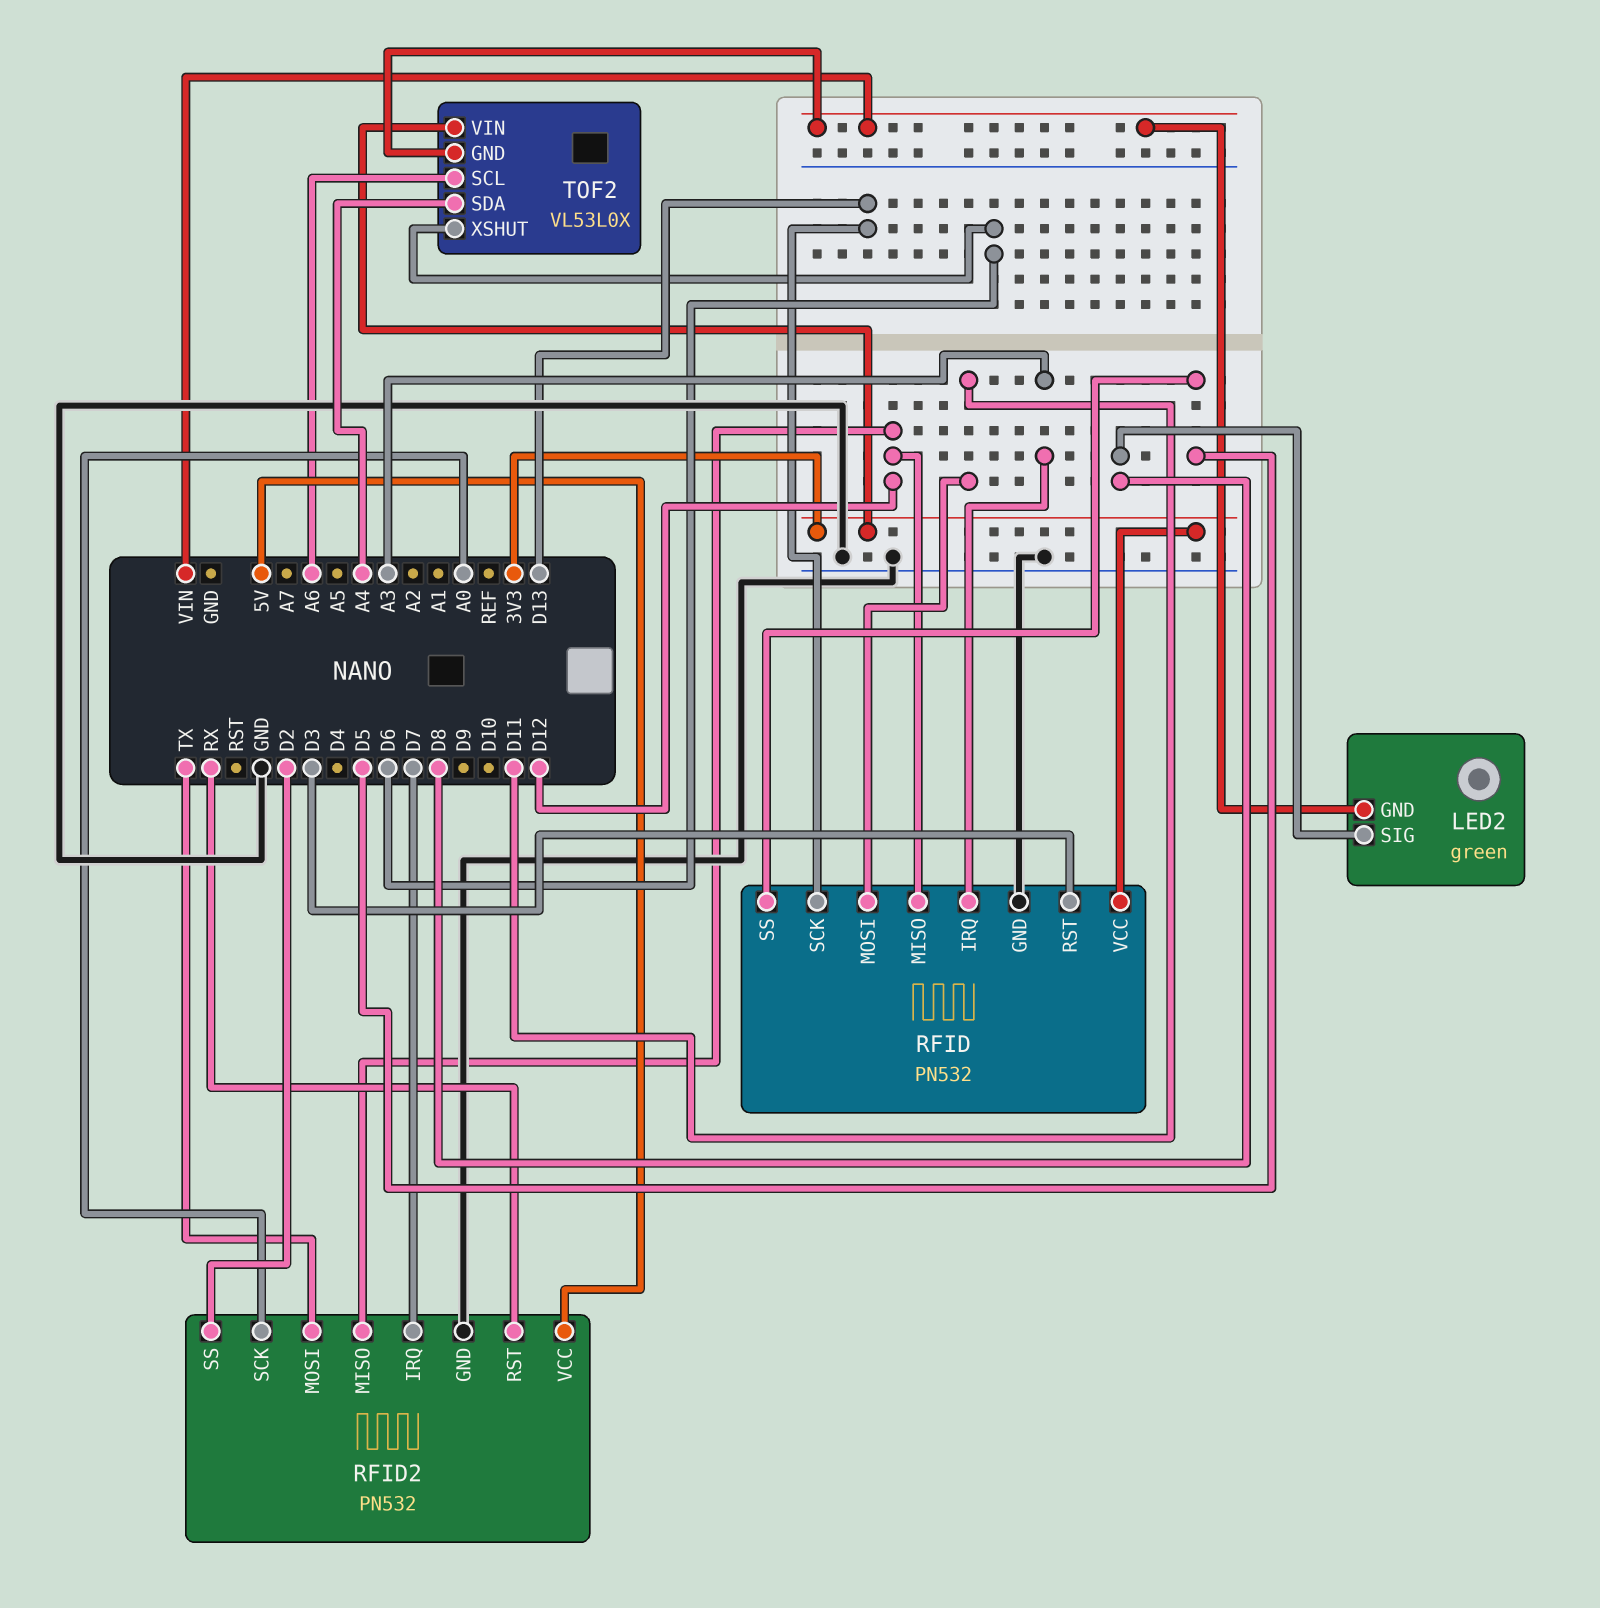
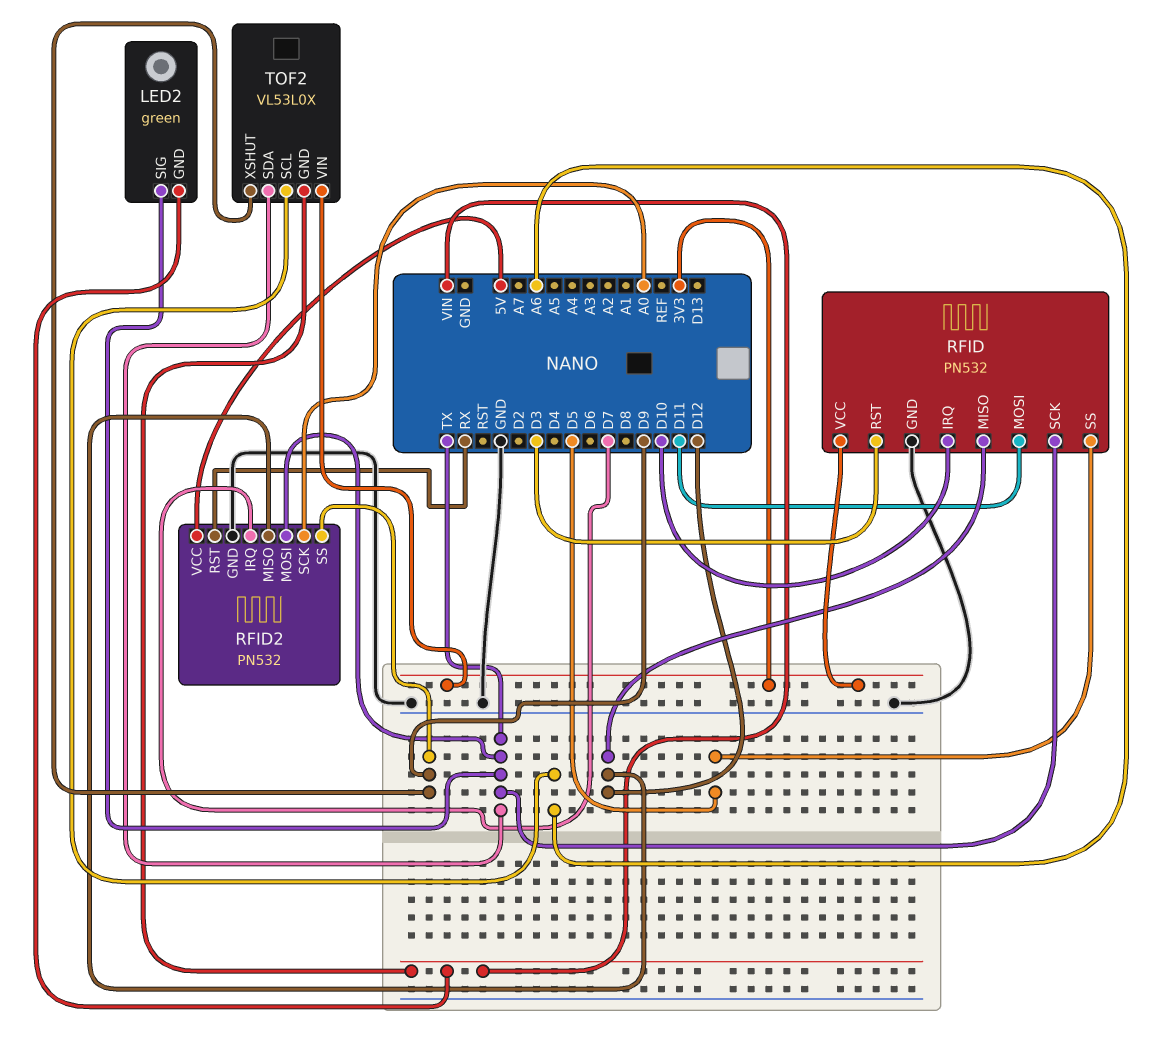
LED2 pin SIG: D8 -> TX
RFID pin IRQ: A3 -> D10
RFID pin SCK: D13 -> TX
RFID2 pin SS: D2 -> D9
TOF2 pin SDA: A4 -> TX
TOF2 pin XSHUT: D6 -> D9

